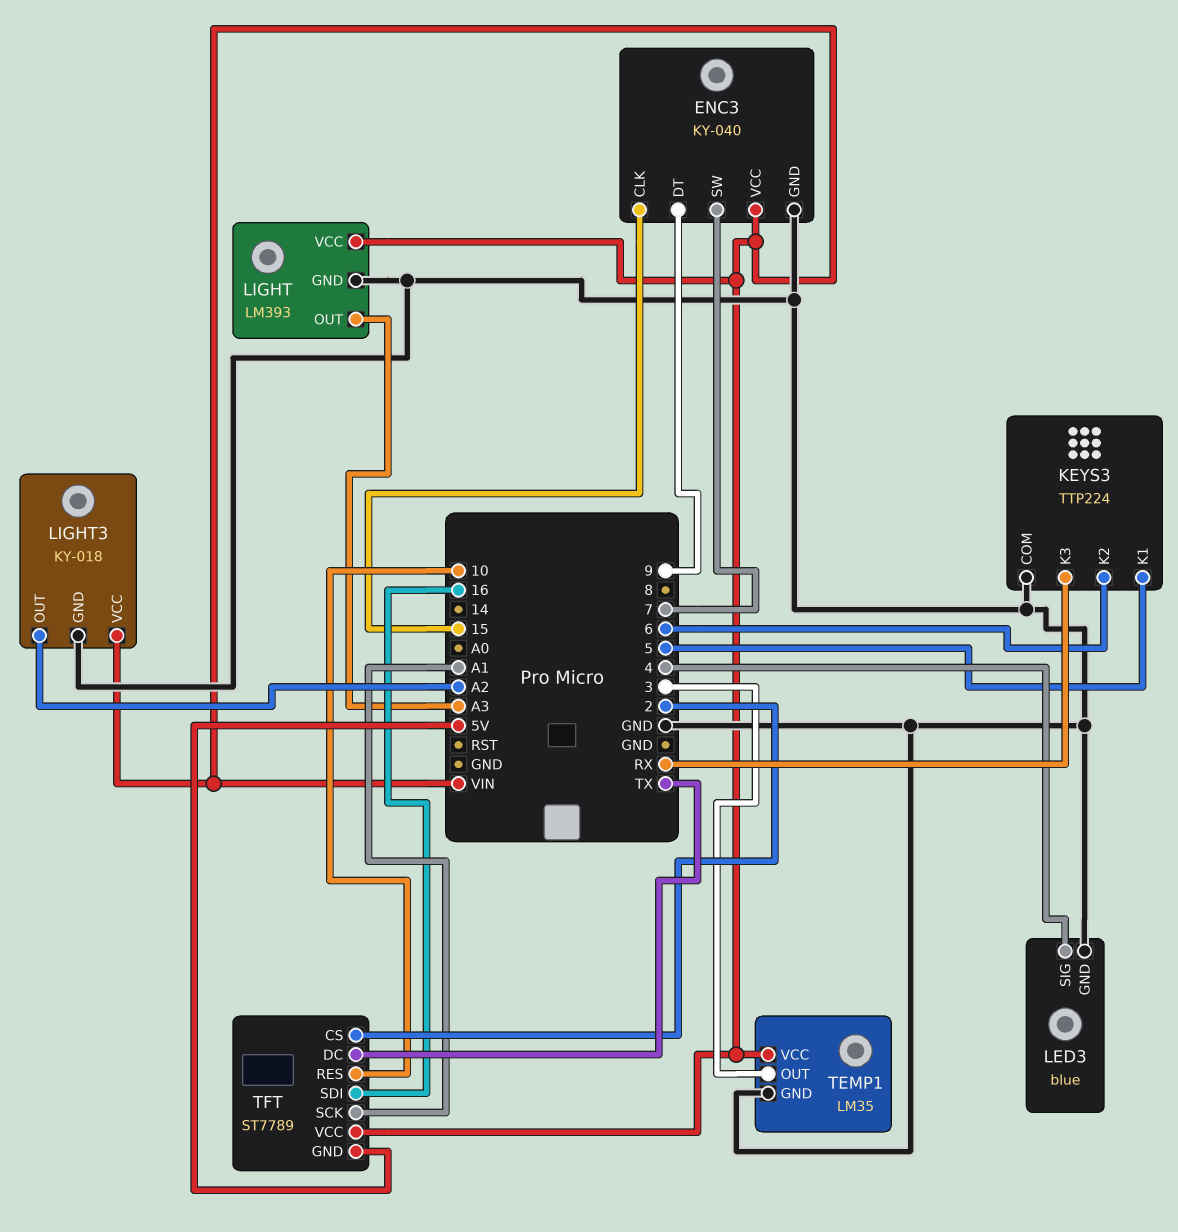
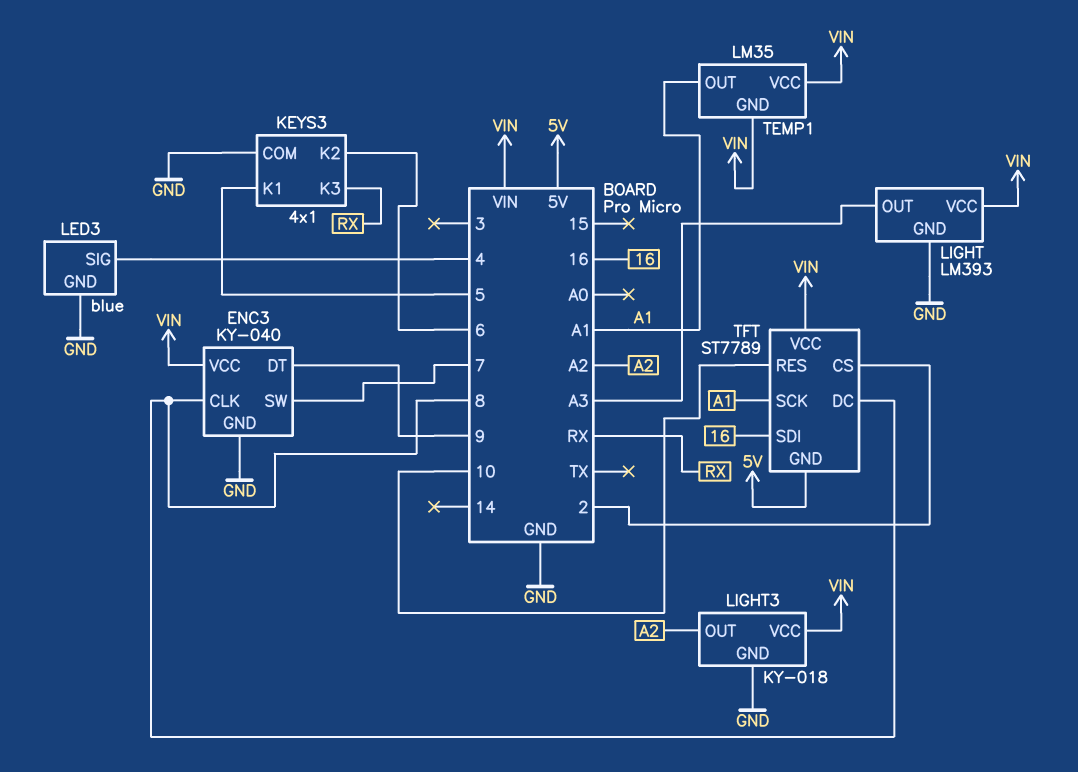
ENC3 pin CLK: 15 -> 8
KEYS3: TTP224 -> 4x1
TEMP1 pin GND: GND -> VIN
TEMP1 pin OUT: 3 -> A1
TFT pin DC: TX -> 8

